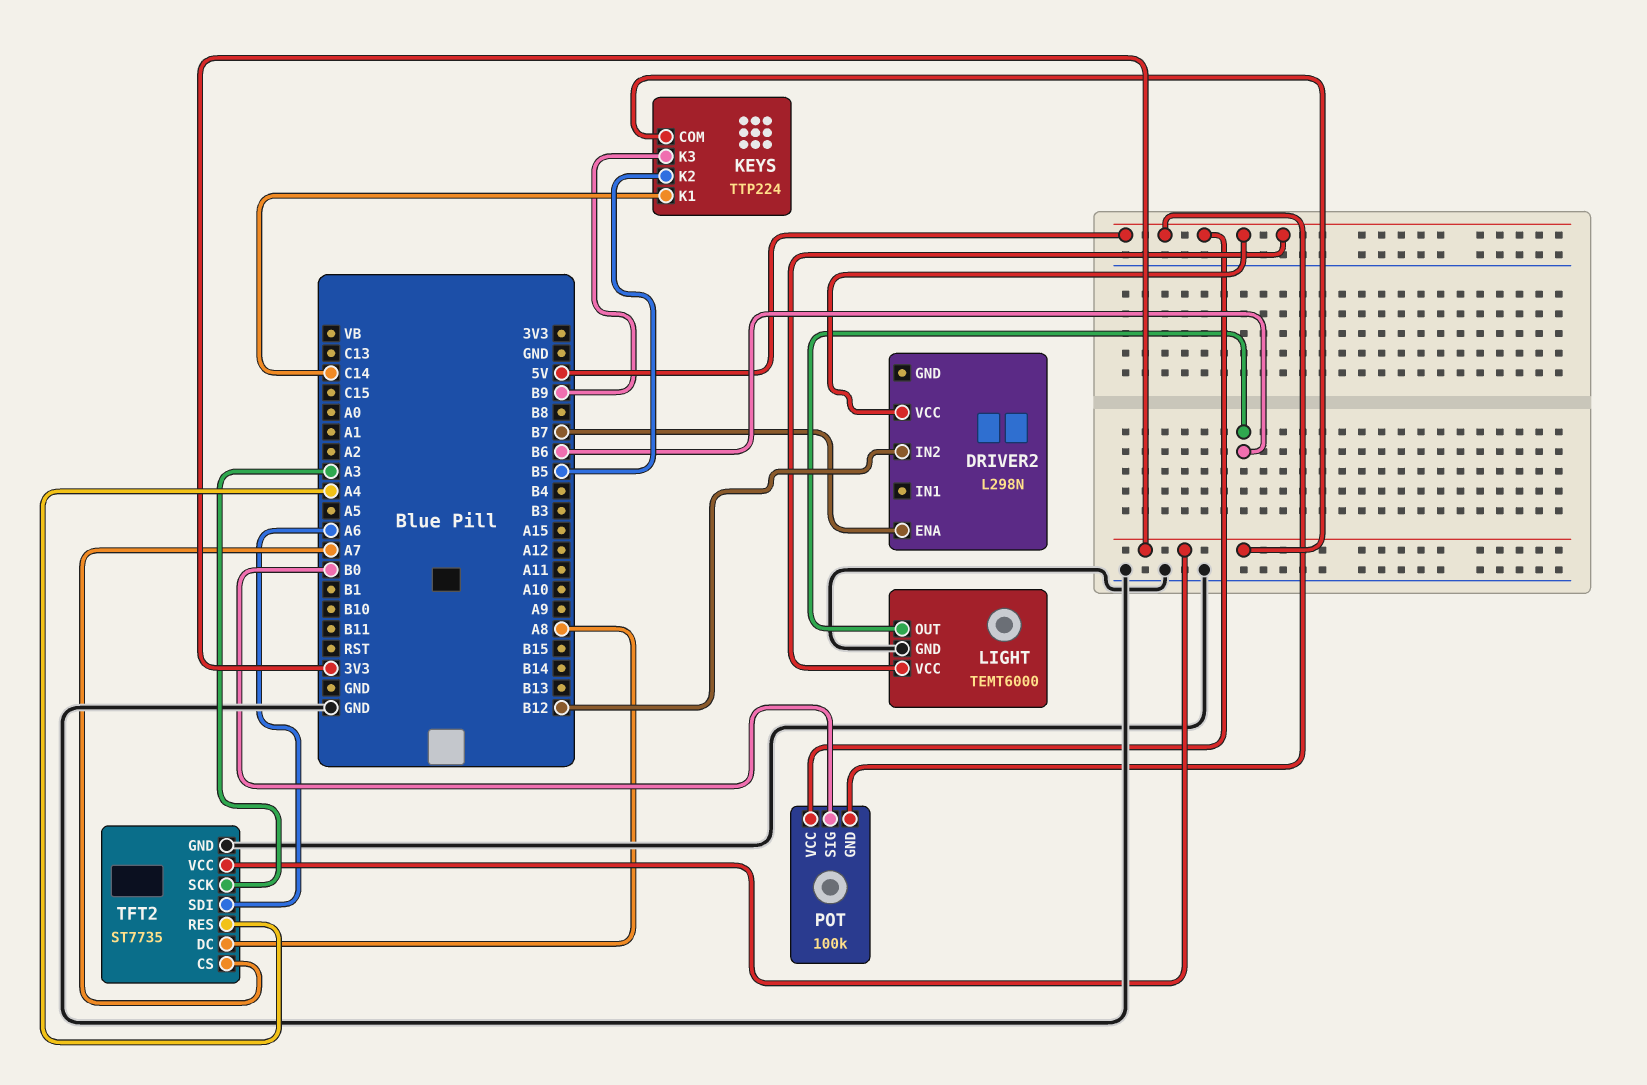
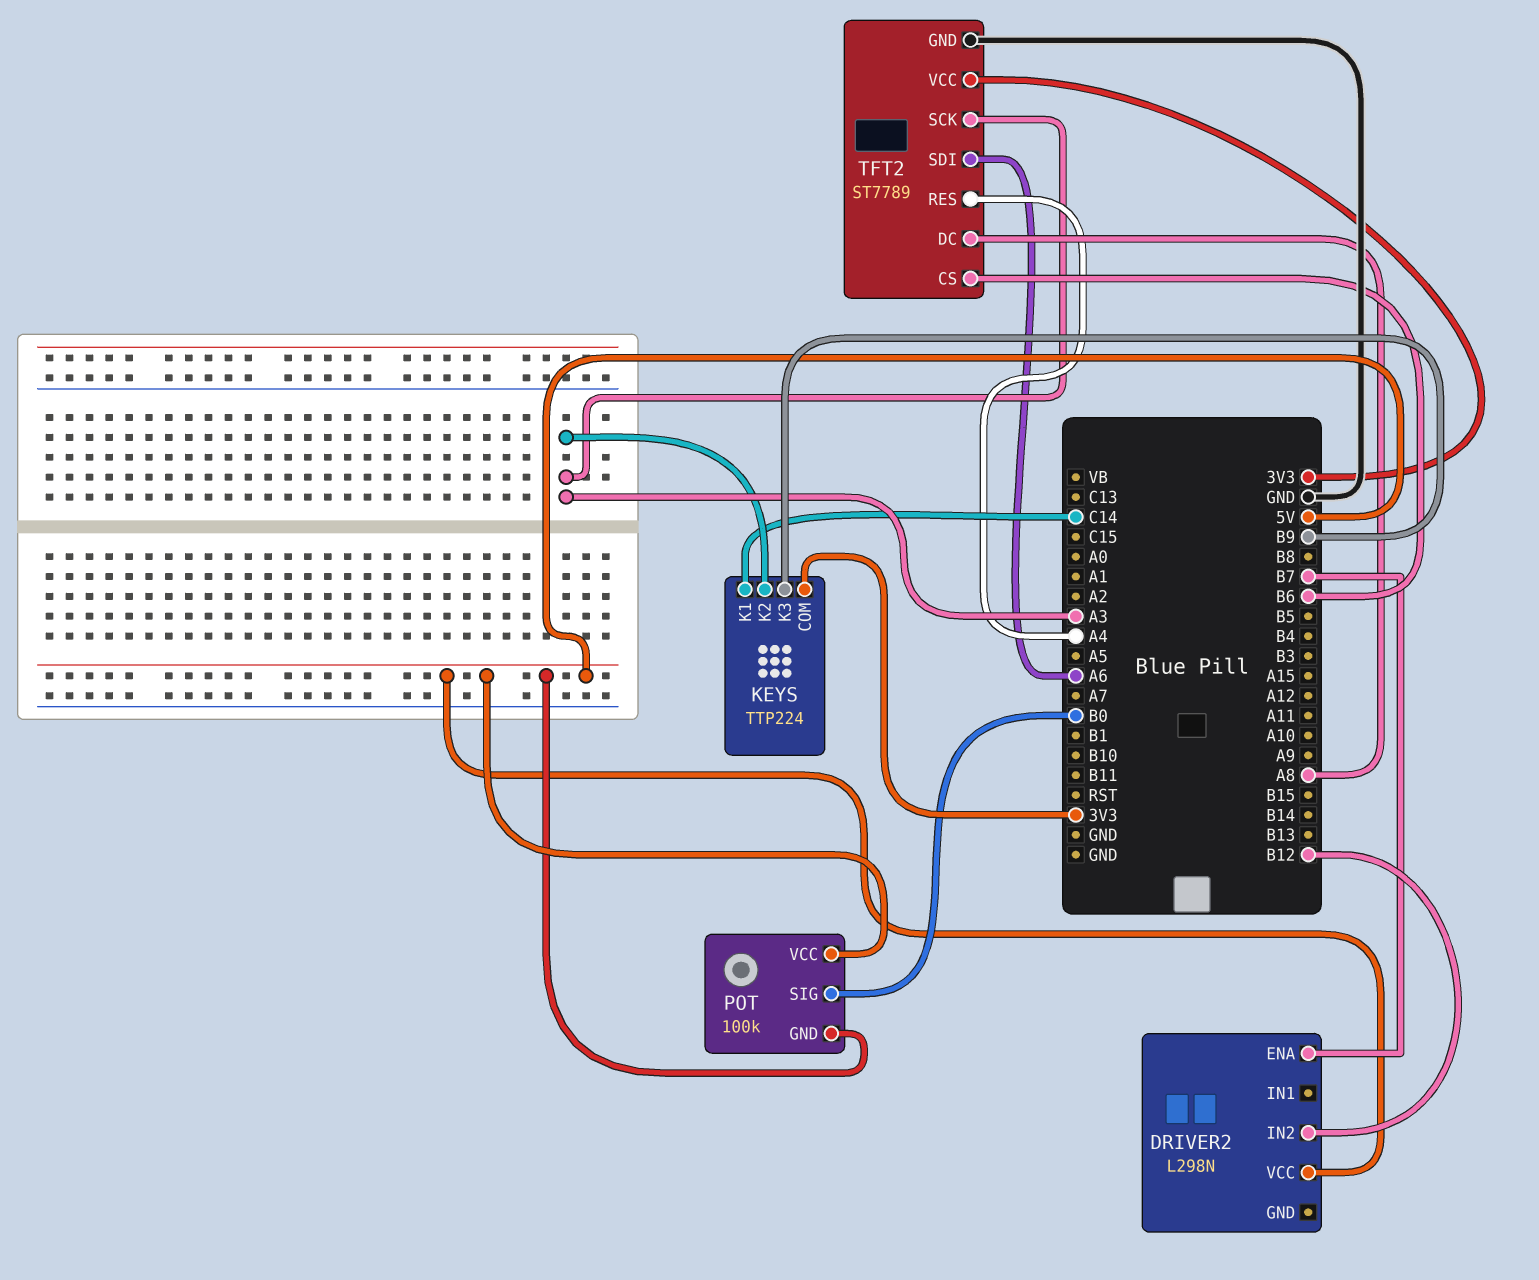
KEYS pin K2: B5 -> A3
LIGHT: TEMT6000 -> none
LIGHT pin GND: GND -> none
LIGHT pin OUT: B6 -> none
LIGHT pin VCC: 5V -> none
TFT2: ST7735 -> ST7789
TFT2 pin CS: A7 -> B6

